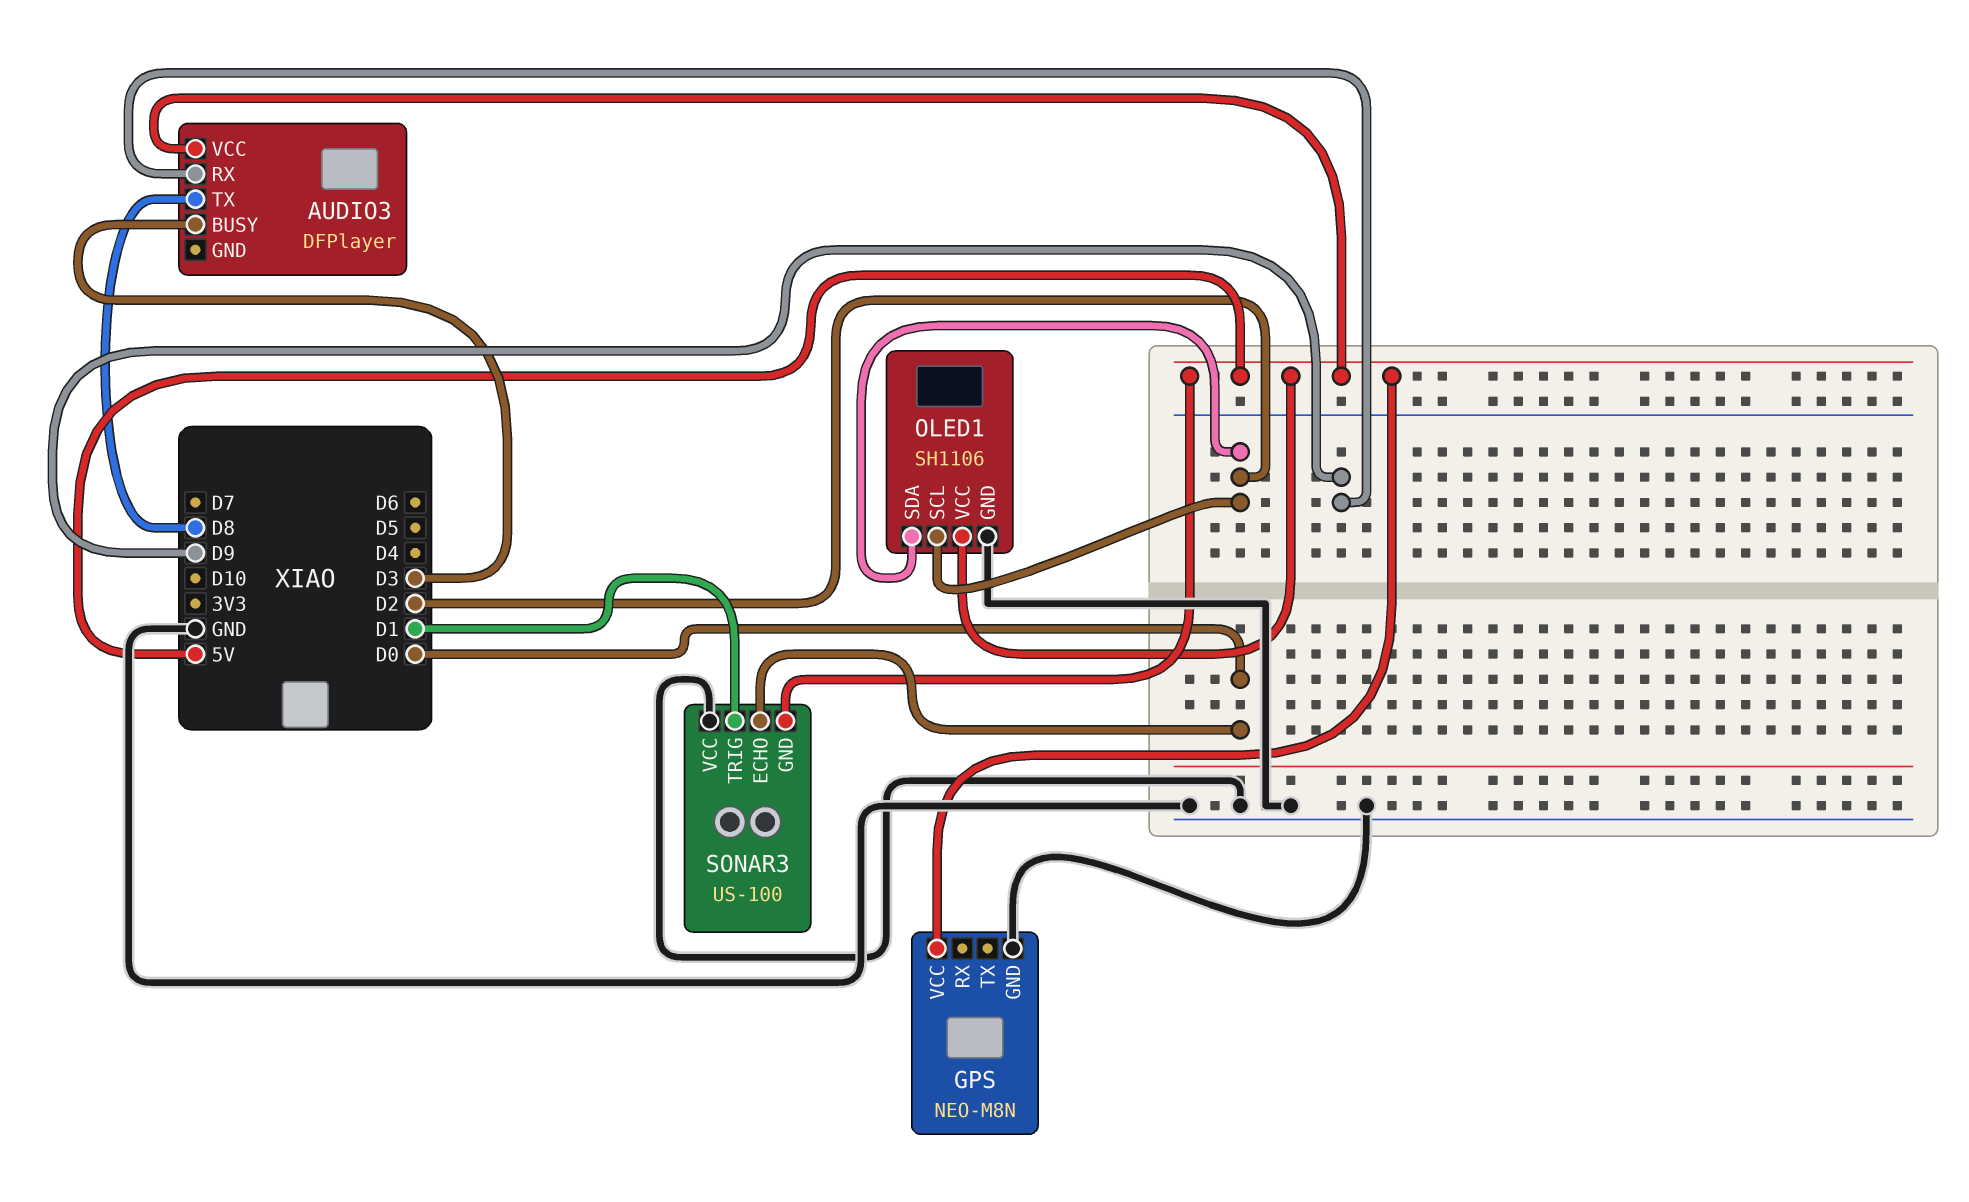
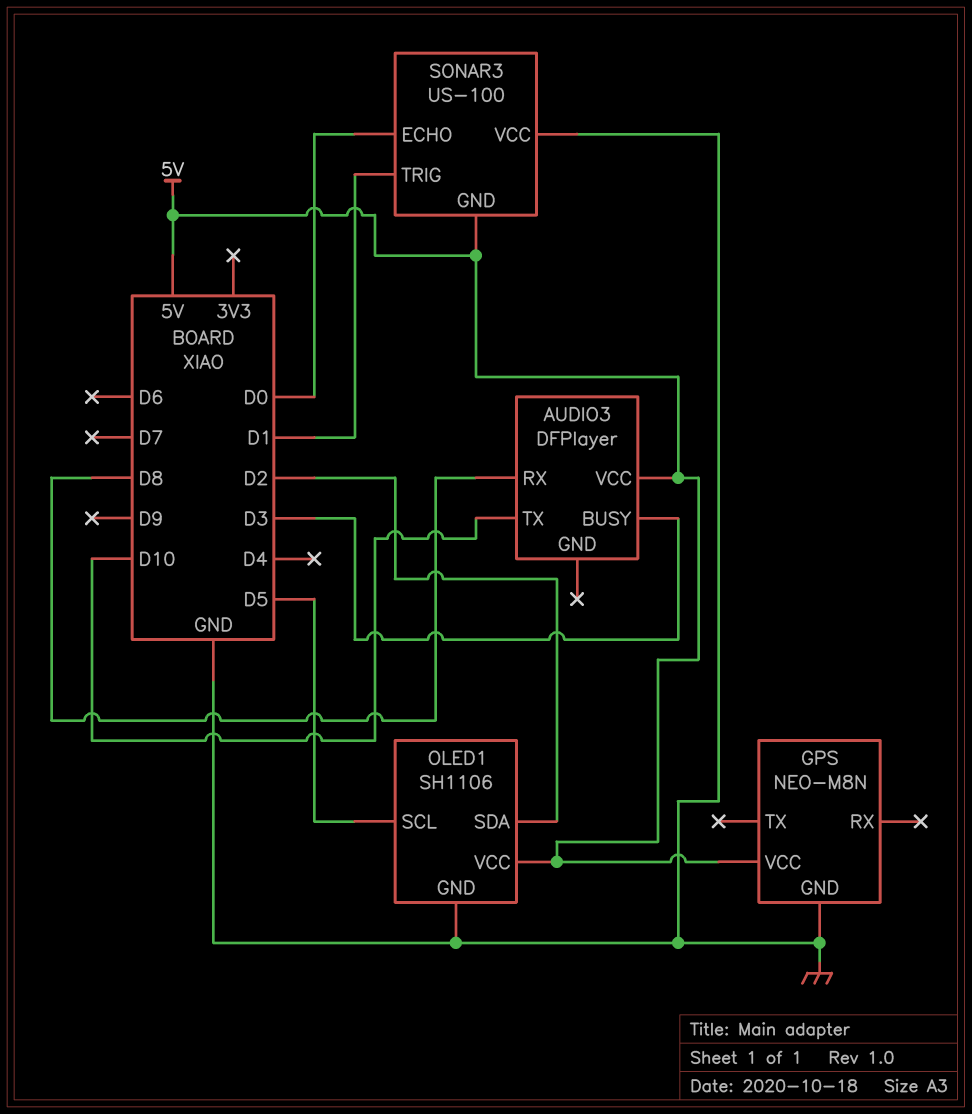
AUDIO3 pin RX: D9 -> D8
AUDIO3 pin TX: D8 -> D10
OLED1 pin SCL: D2 -> D5

